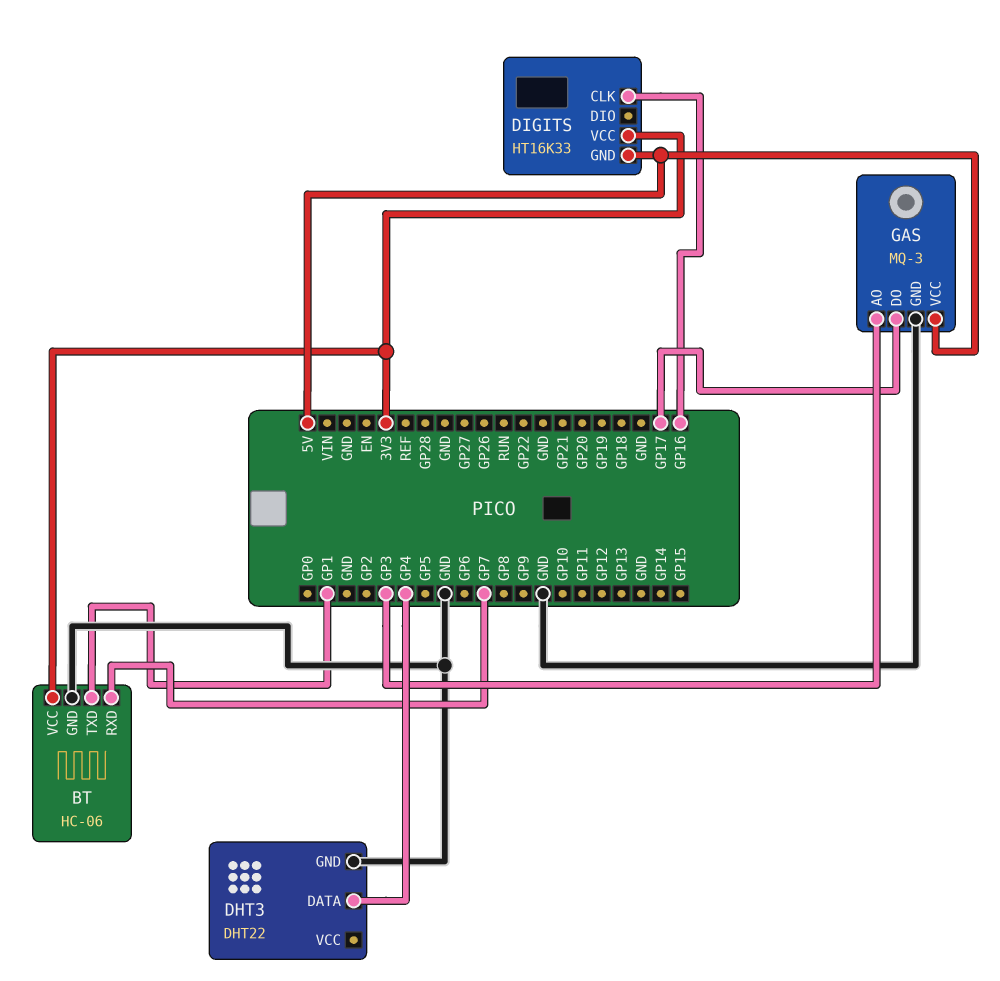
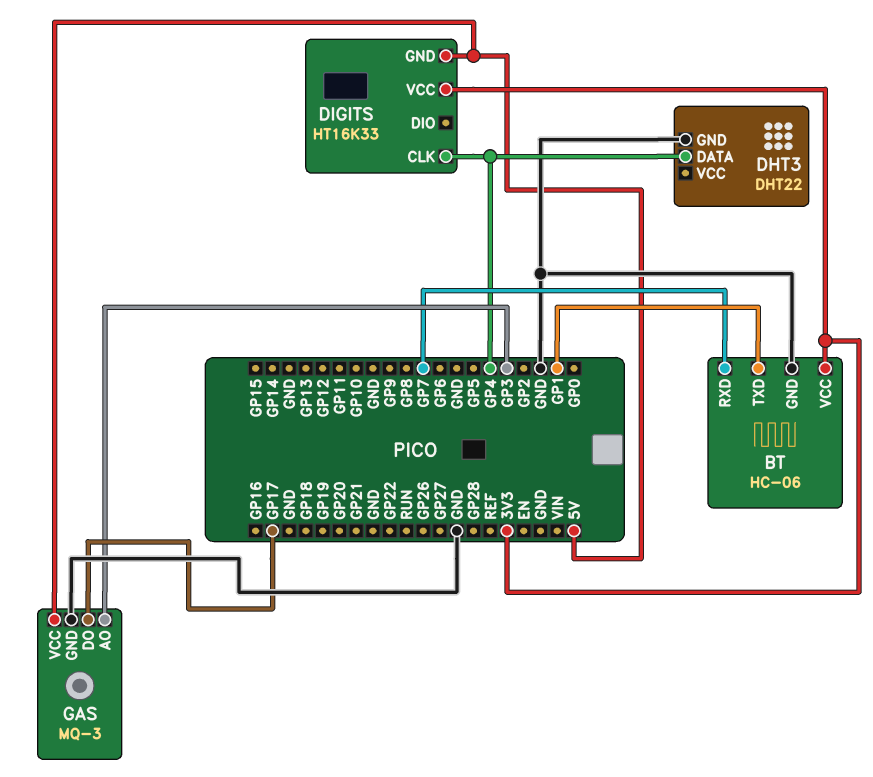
DIGITS pin CLK: GP16 -> GP4

